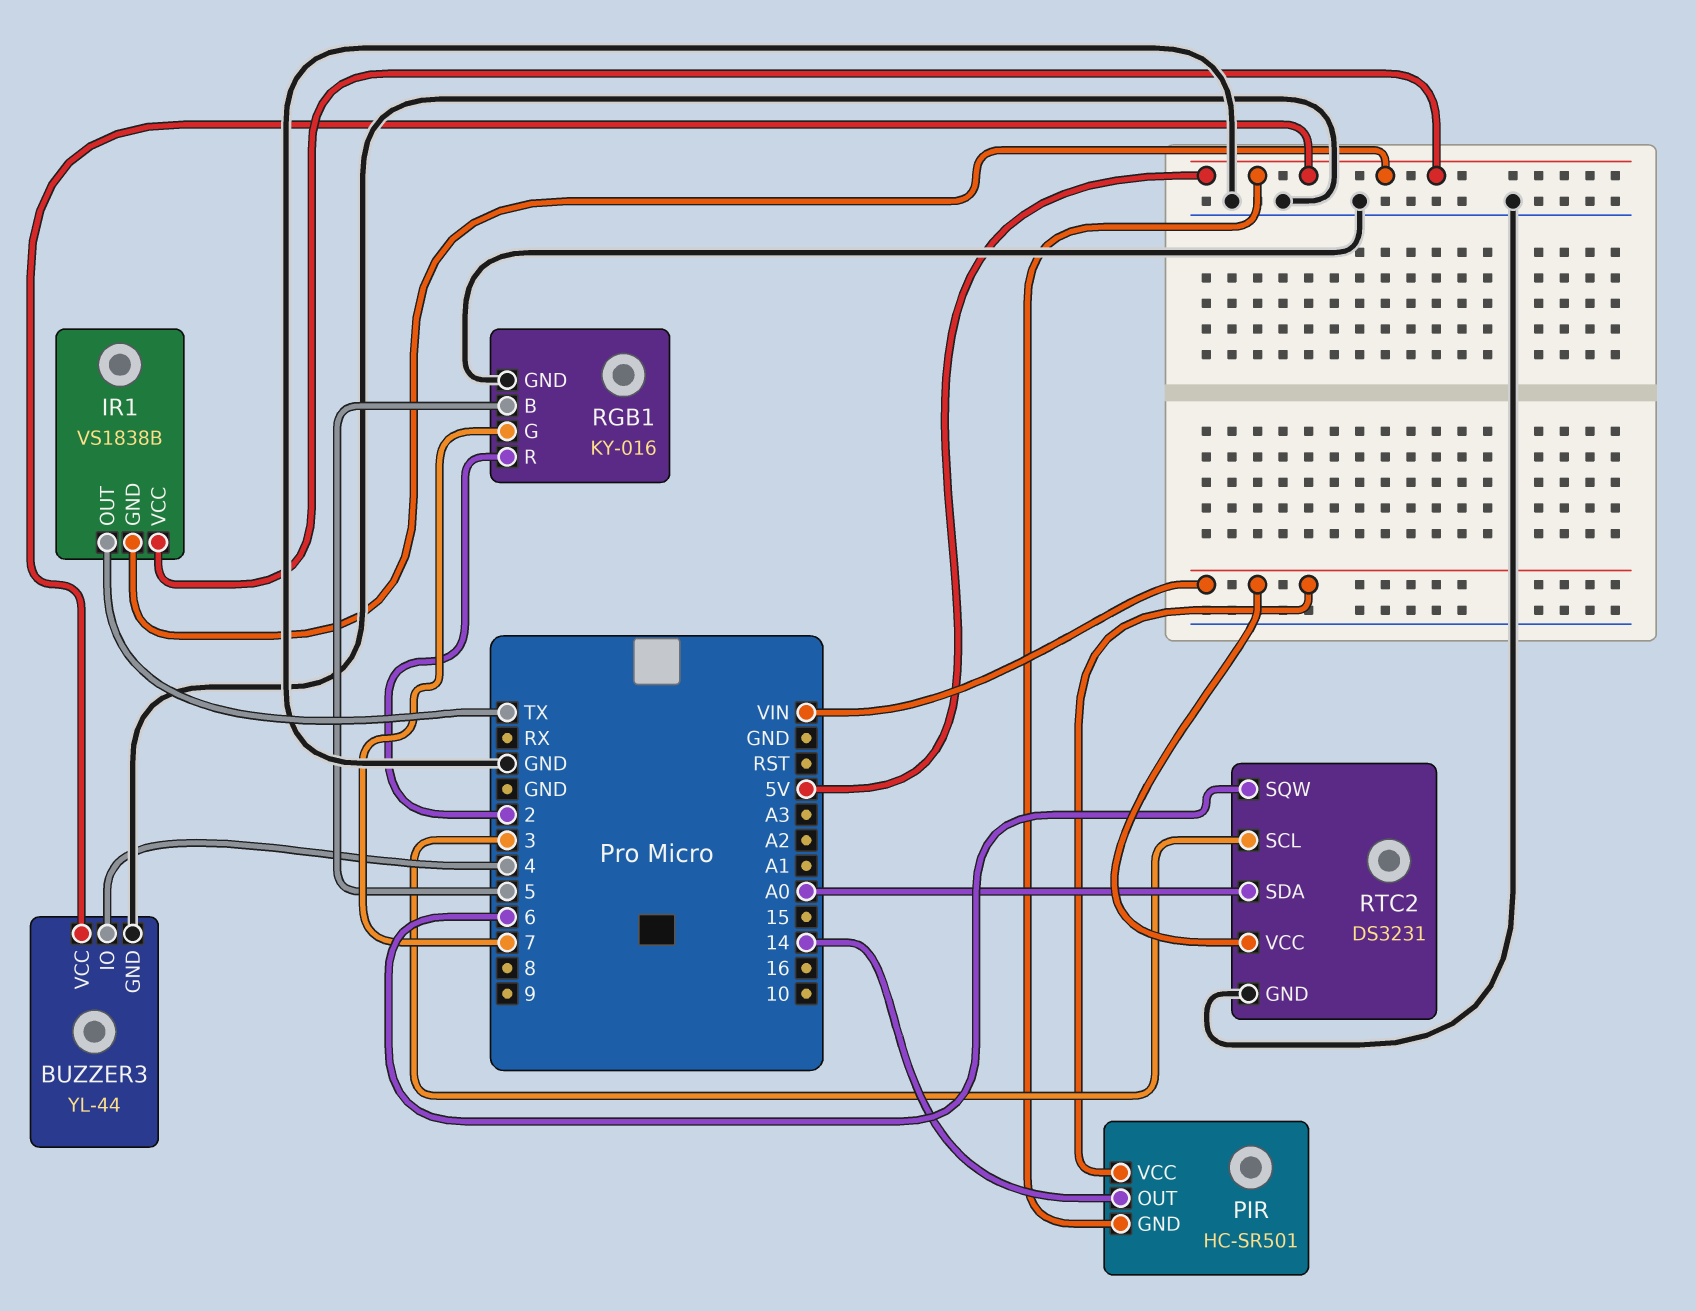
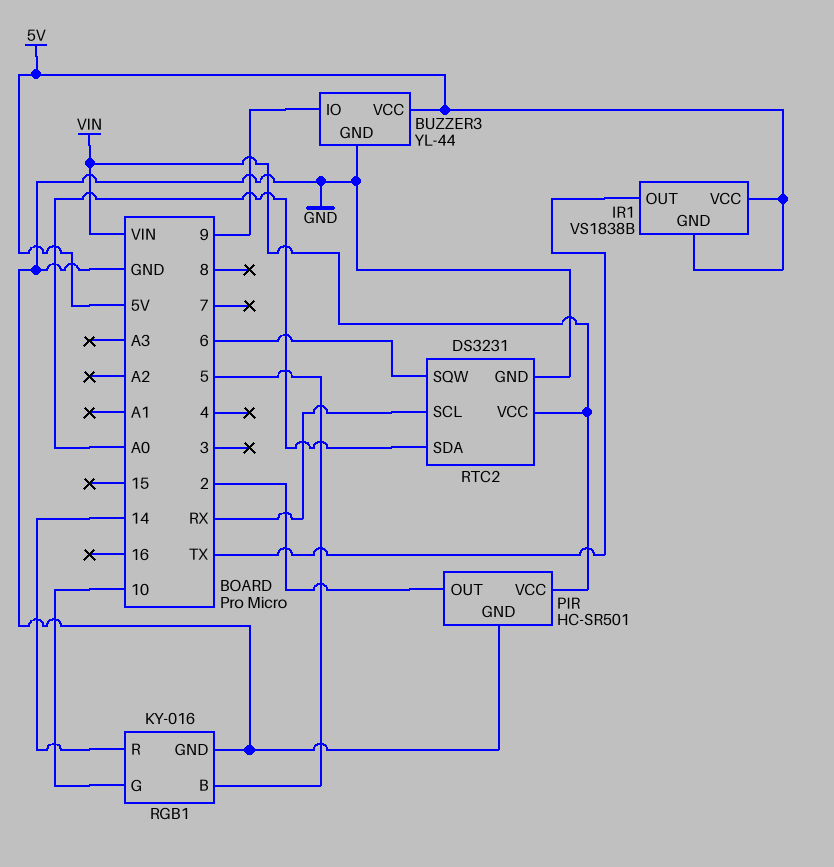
BUZZER3 pin IO: 4 -> 9
PIR pin GND: 5V -> GND
PIR pin OUT: 14 -> 2
RGB1 pin G: 7 -> 10
RGB1 pin R: 2 -> 14
RTC2 pin SCL: 3 -> RX

